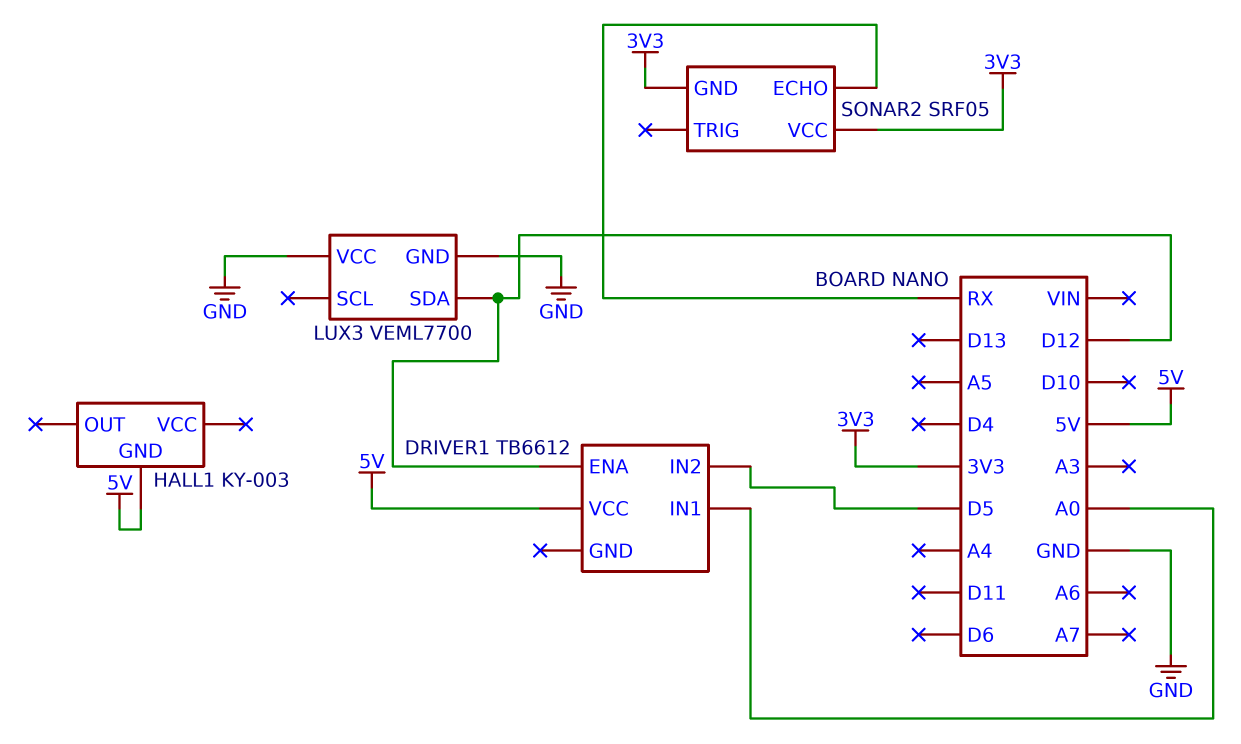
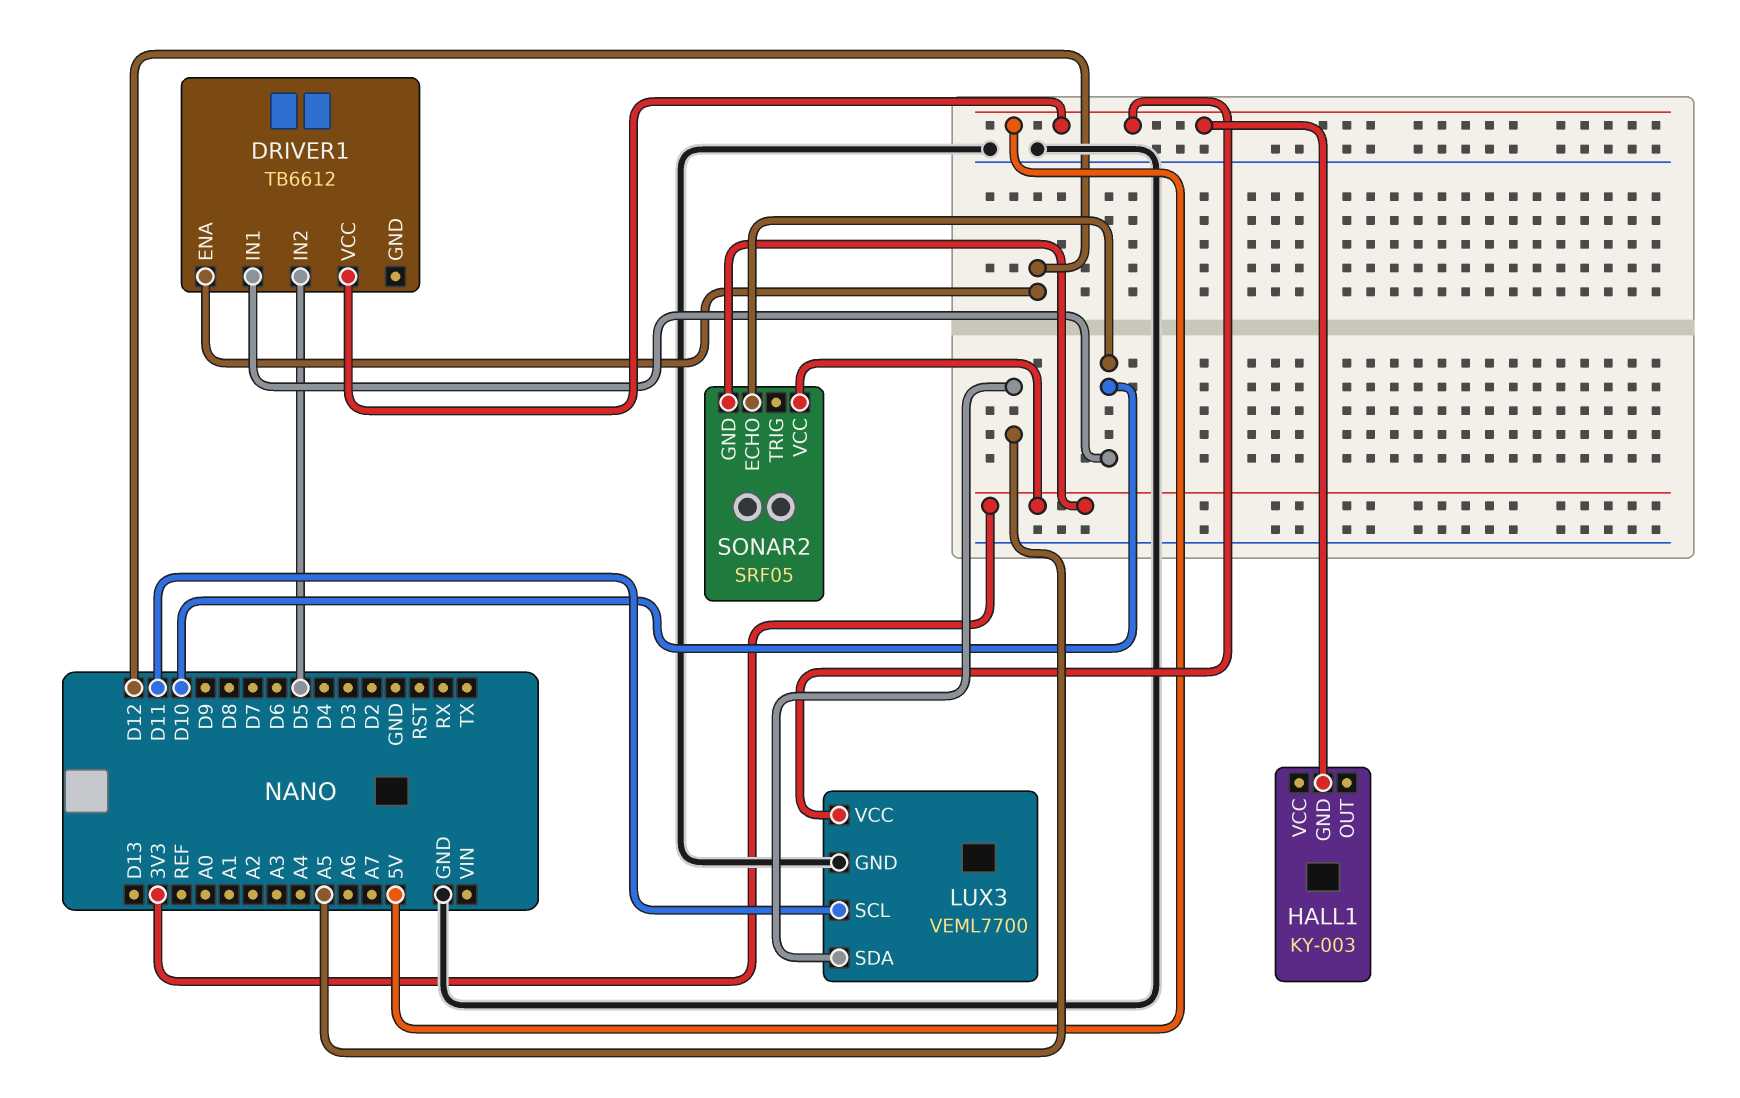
DRIVER1 pin IN1: A0 -> D10
LUX3 pin SCL: none -> D11
LUX3 pin SDA: D12 -> A5
LUX3 pin VCC: GND -> 5V
SONAR2 pin ECHO: RX -> D10

